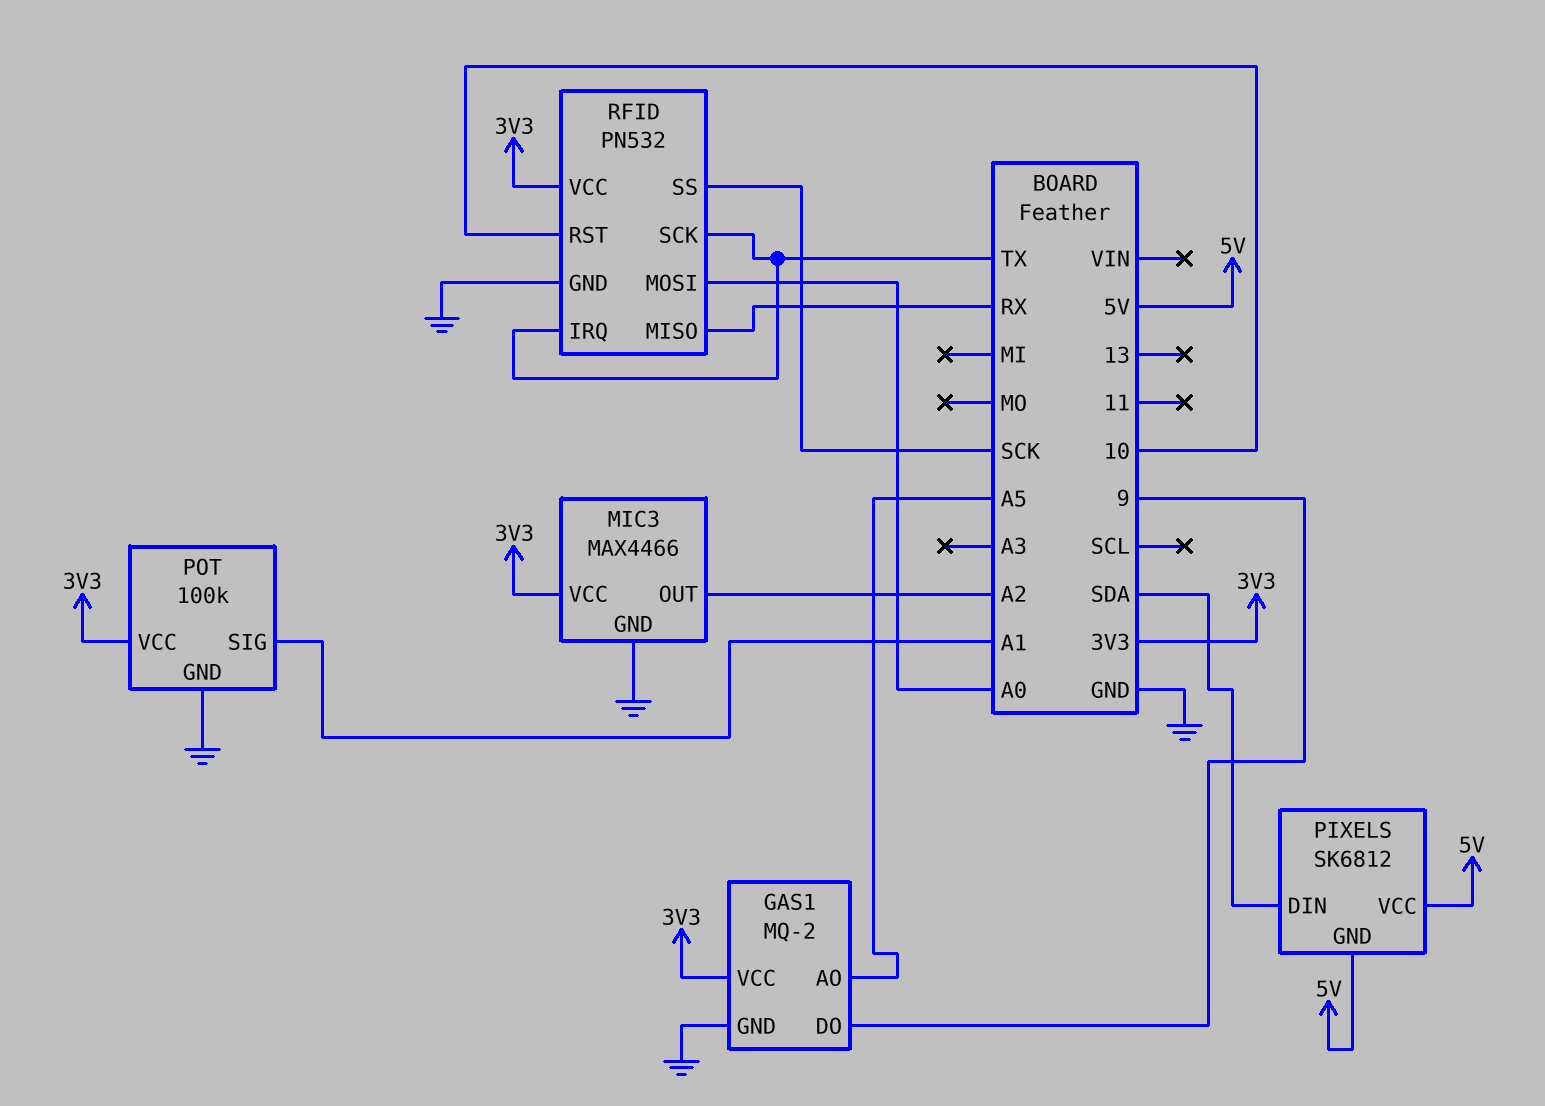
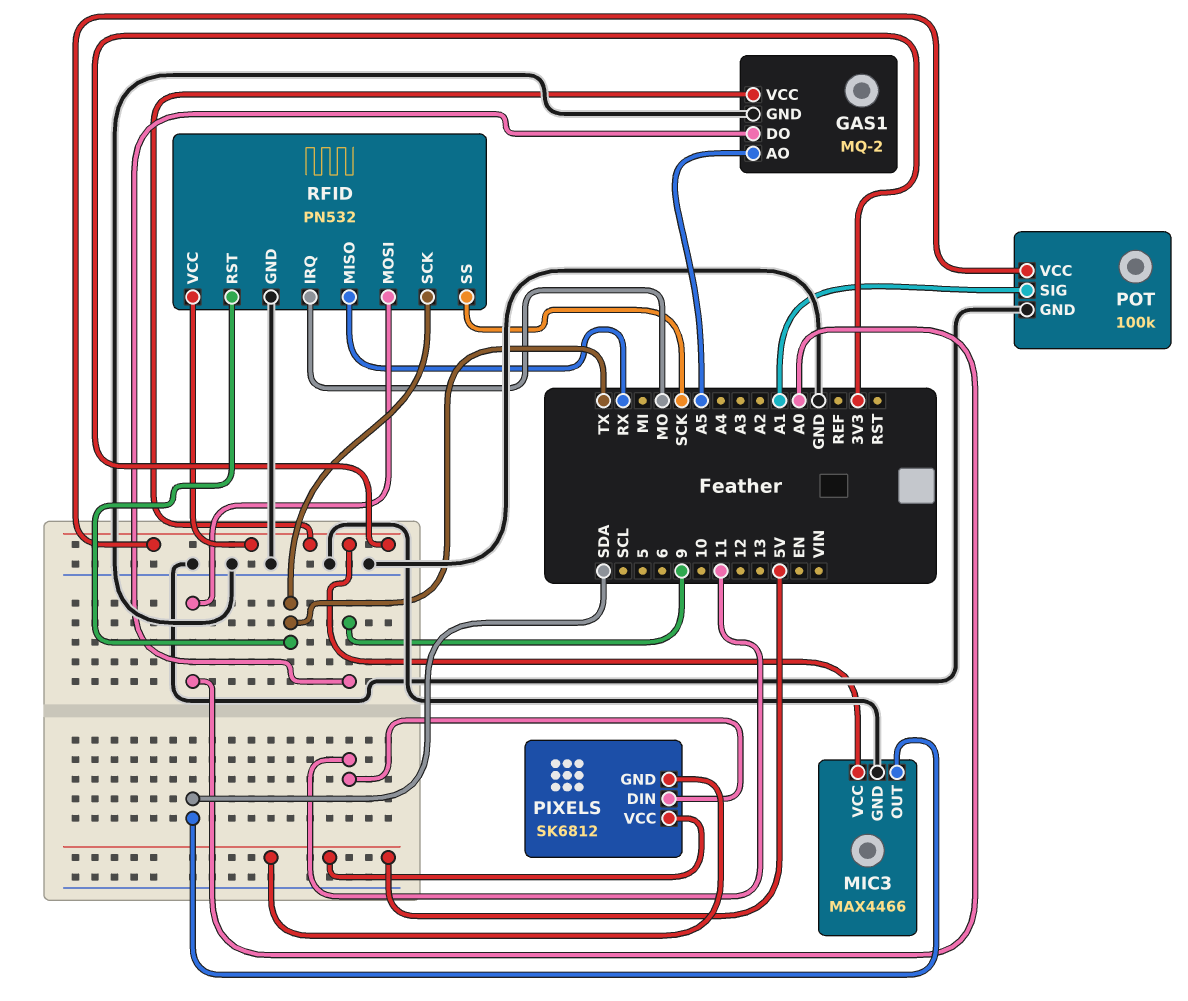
MIC3 pin OUT: A2 -> SDA
PIXELS pin DIN: SDA -> 11
RFID pin IRQ: TX -> MO
RFID pin RST: 10 -> TX

